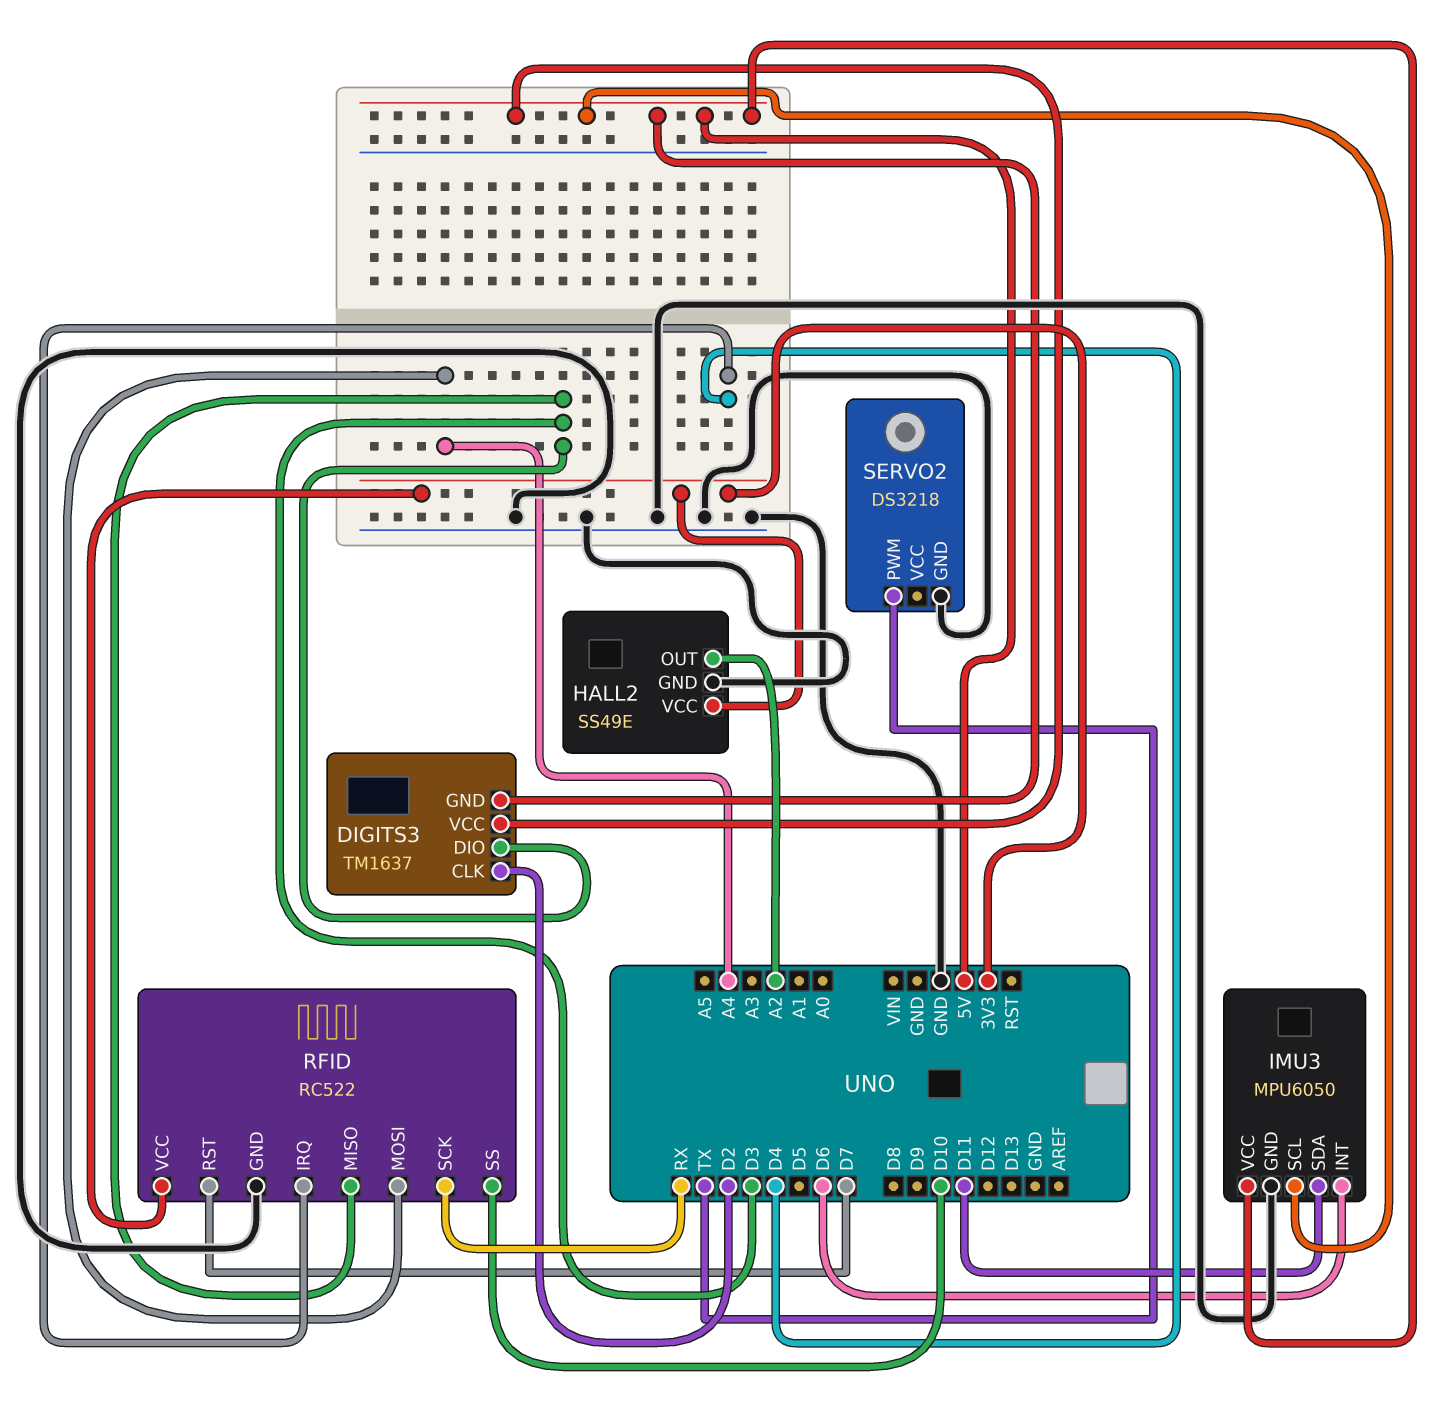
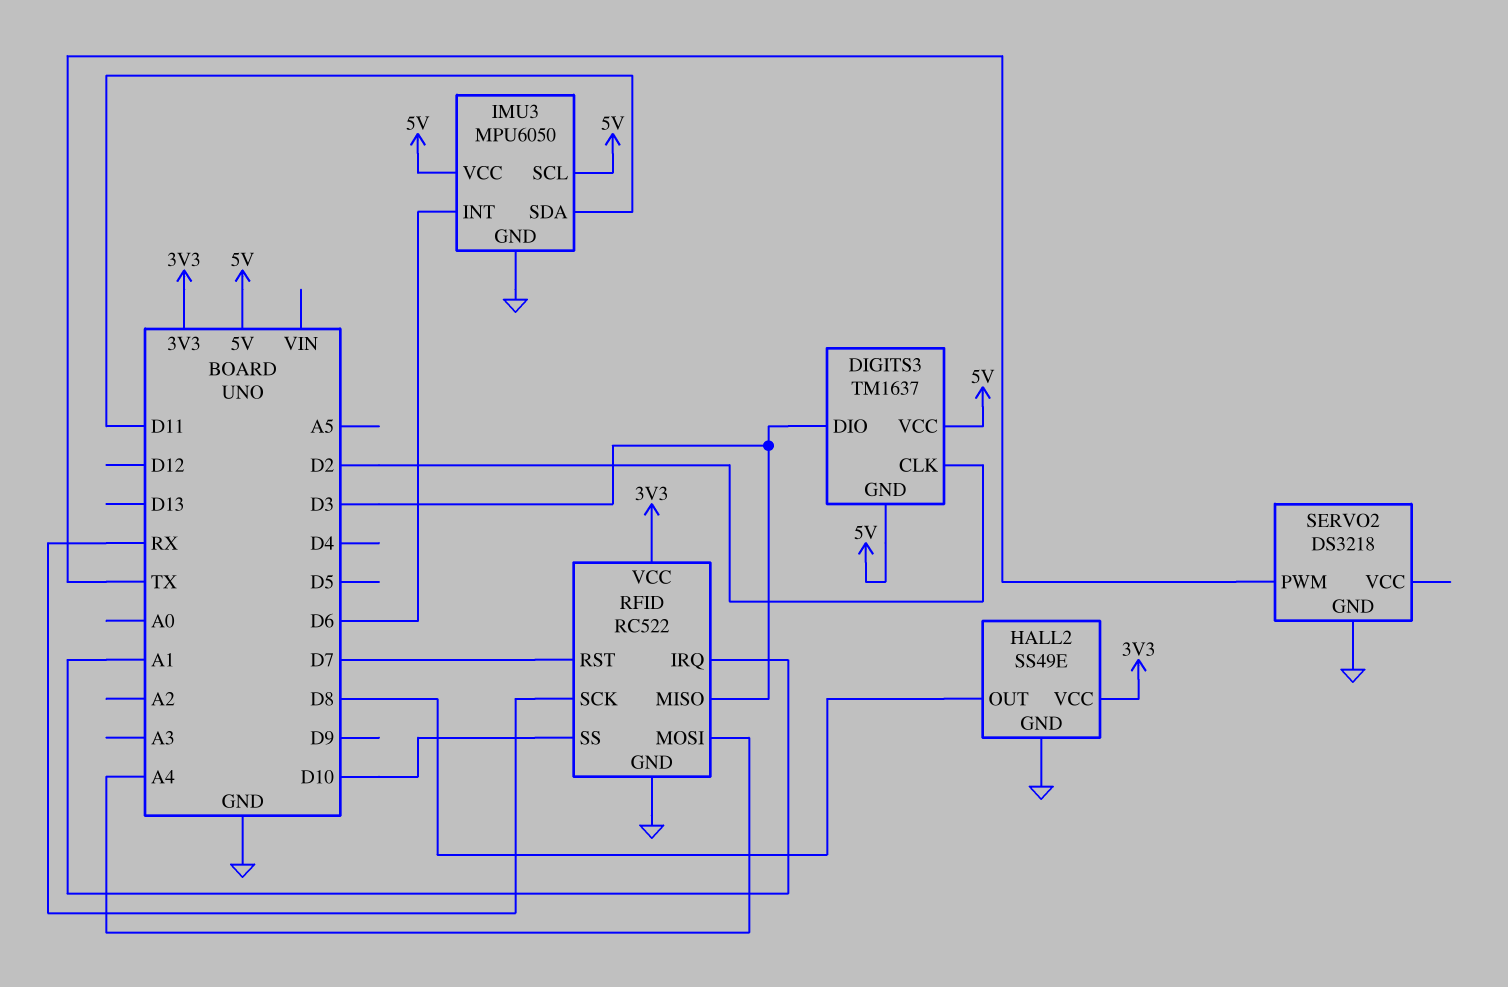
HALL2 pin OUT: A2 -> D8
RFID pin IRQ: D4 -> A1

